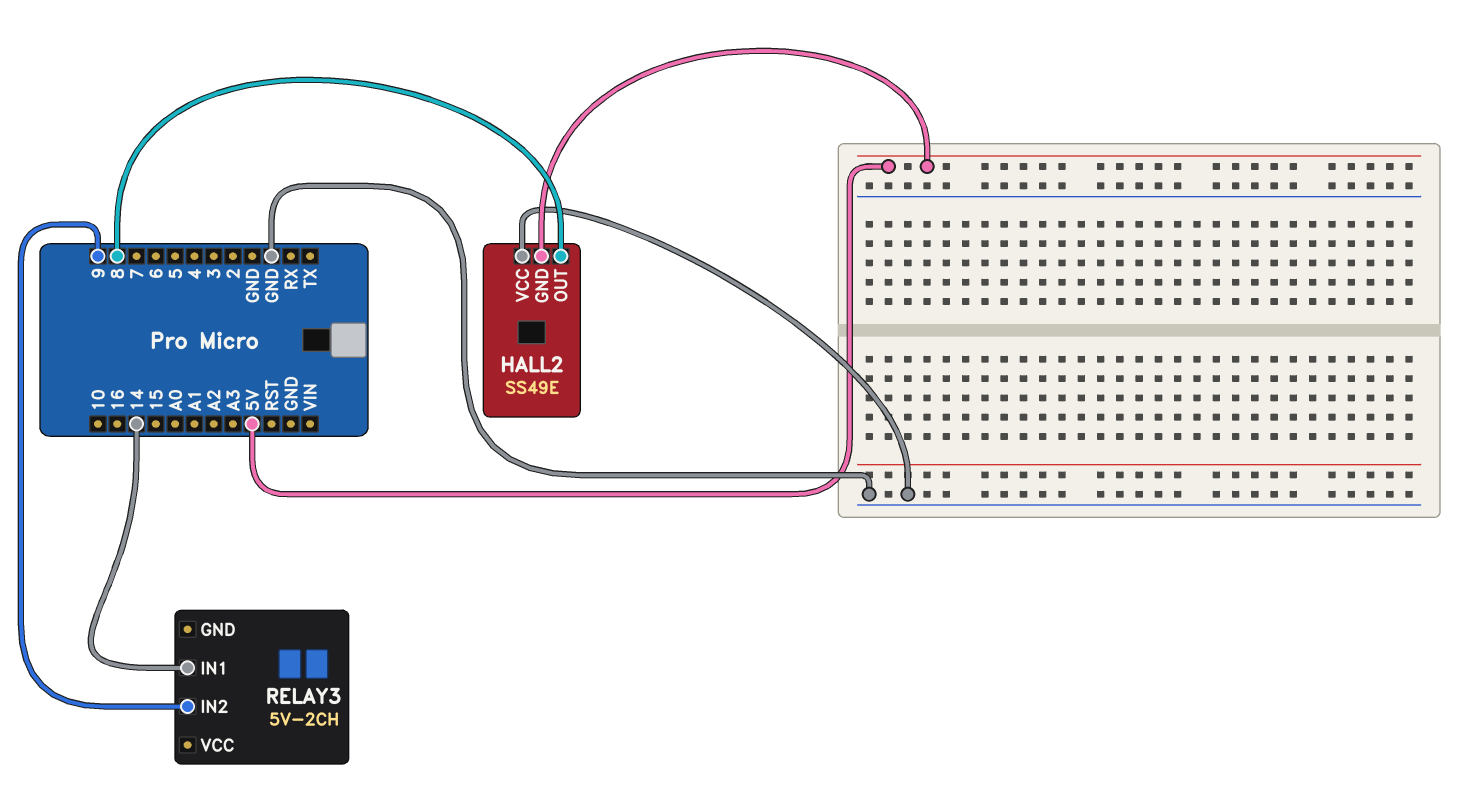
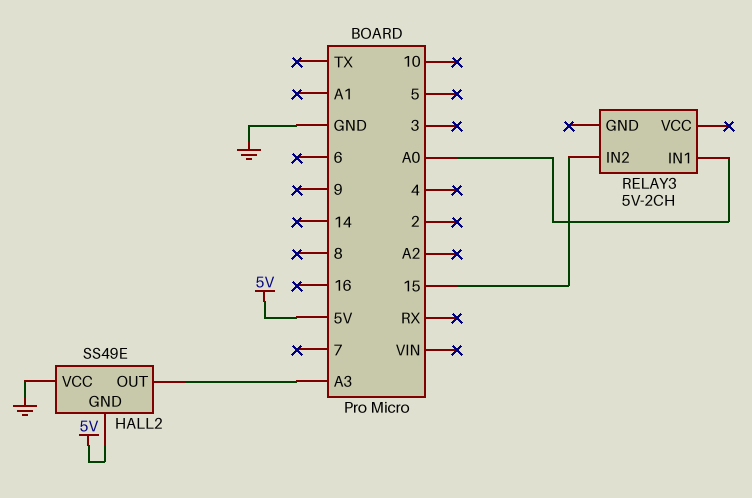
HALL2 pin OUT: 8 -> A3
RELAY3 pin IN1: 14 -> A0
RELAY3 pin IN2: 9 -> 15

